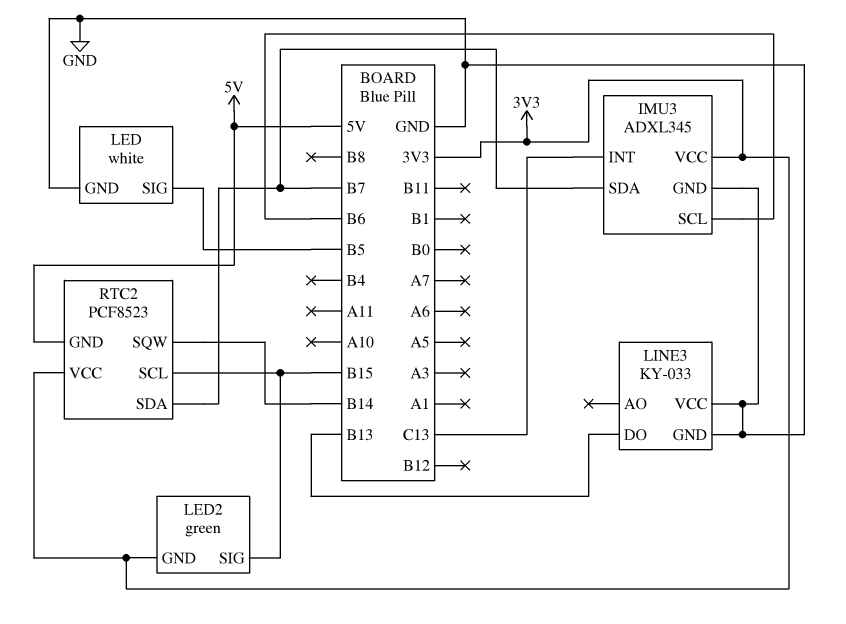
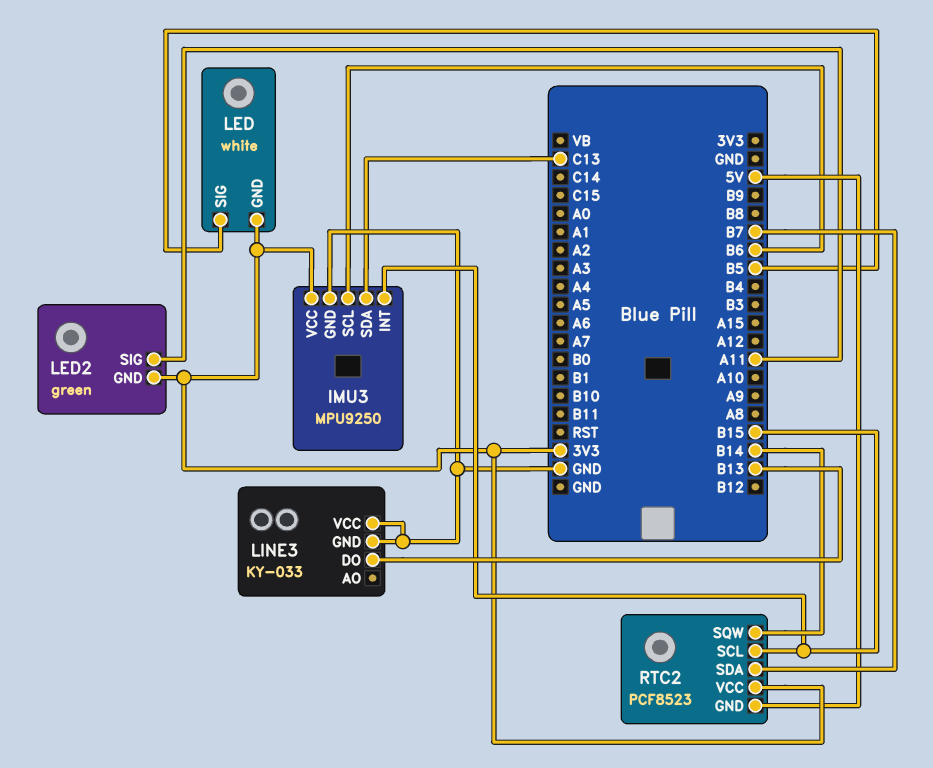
IMU3: ADXL345 -> MPU9250
IMU3 pin INT: C13 -> B15
IMU3 pin SDA: B7 -> C13
LED pin GND: GND -> 3V3
LED2 pin SIG: B15 -> A11

